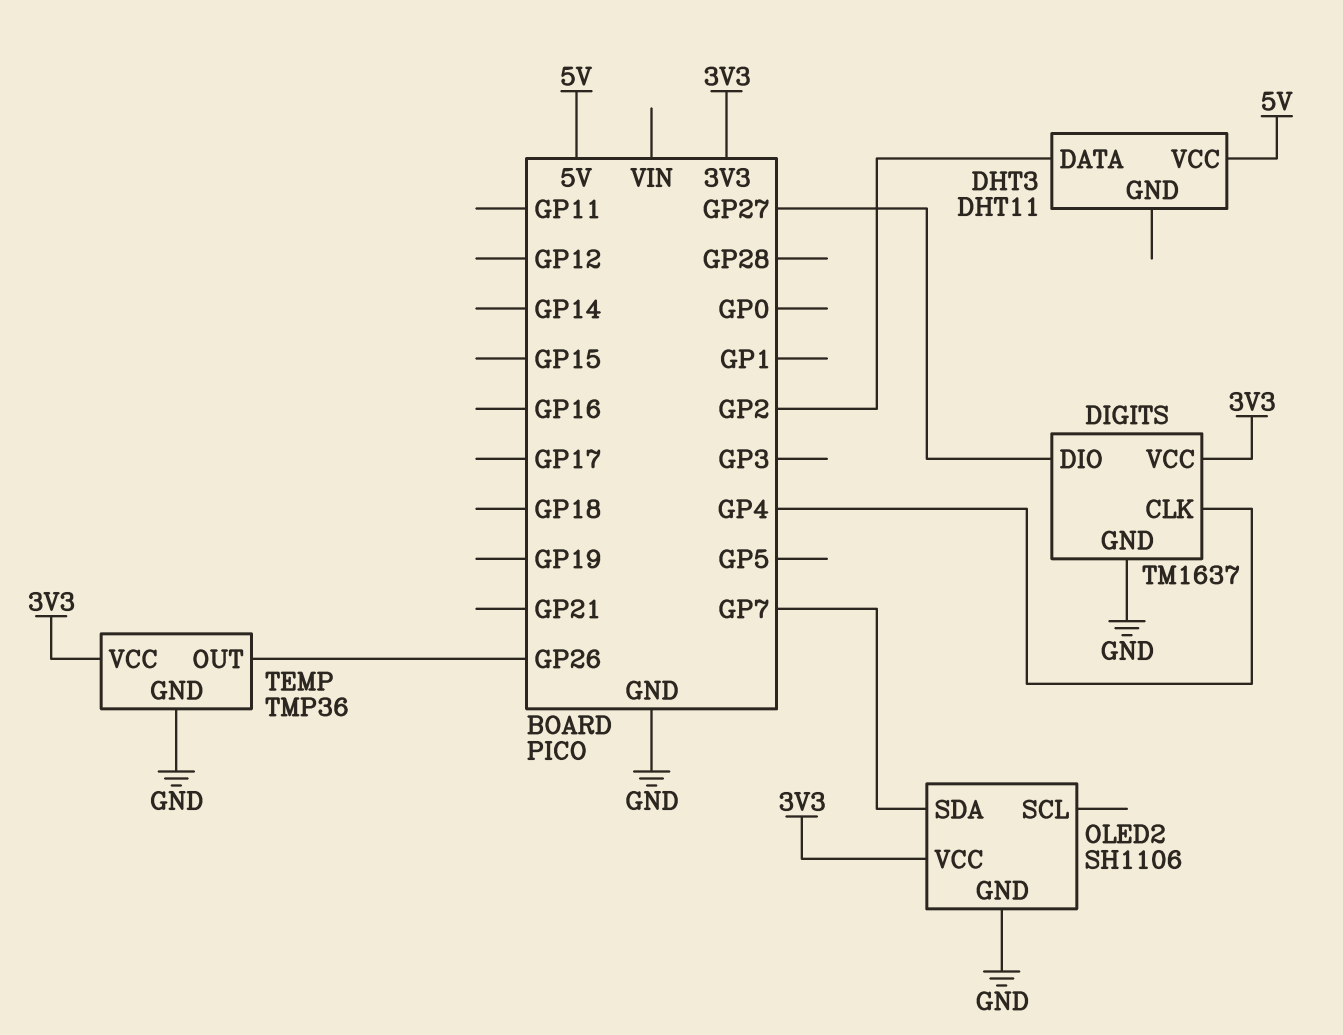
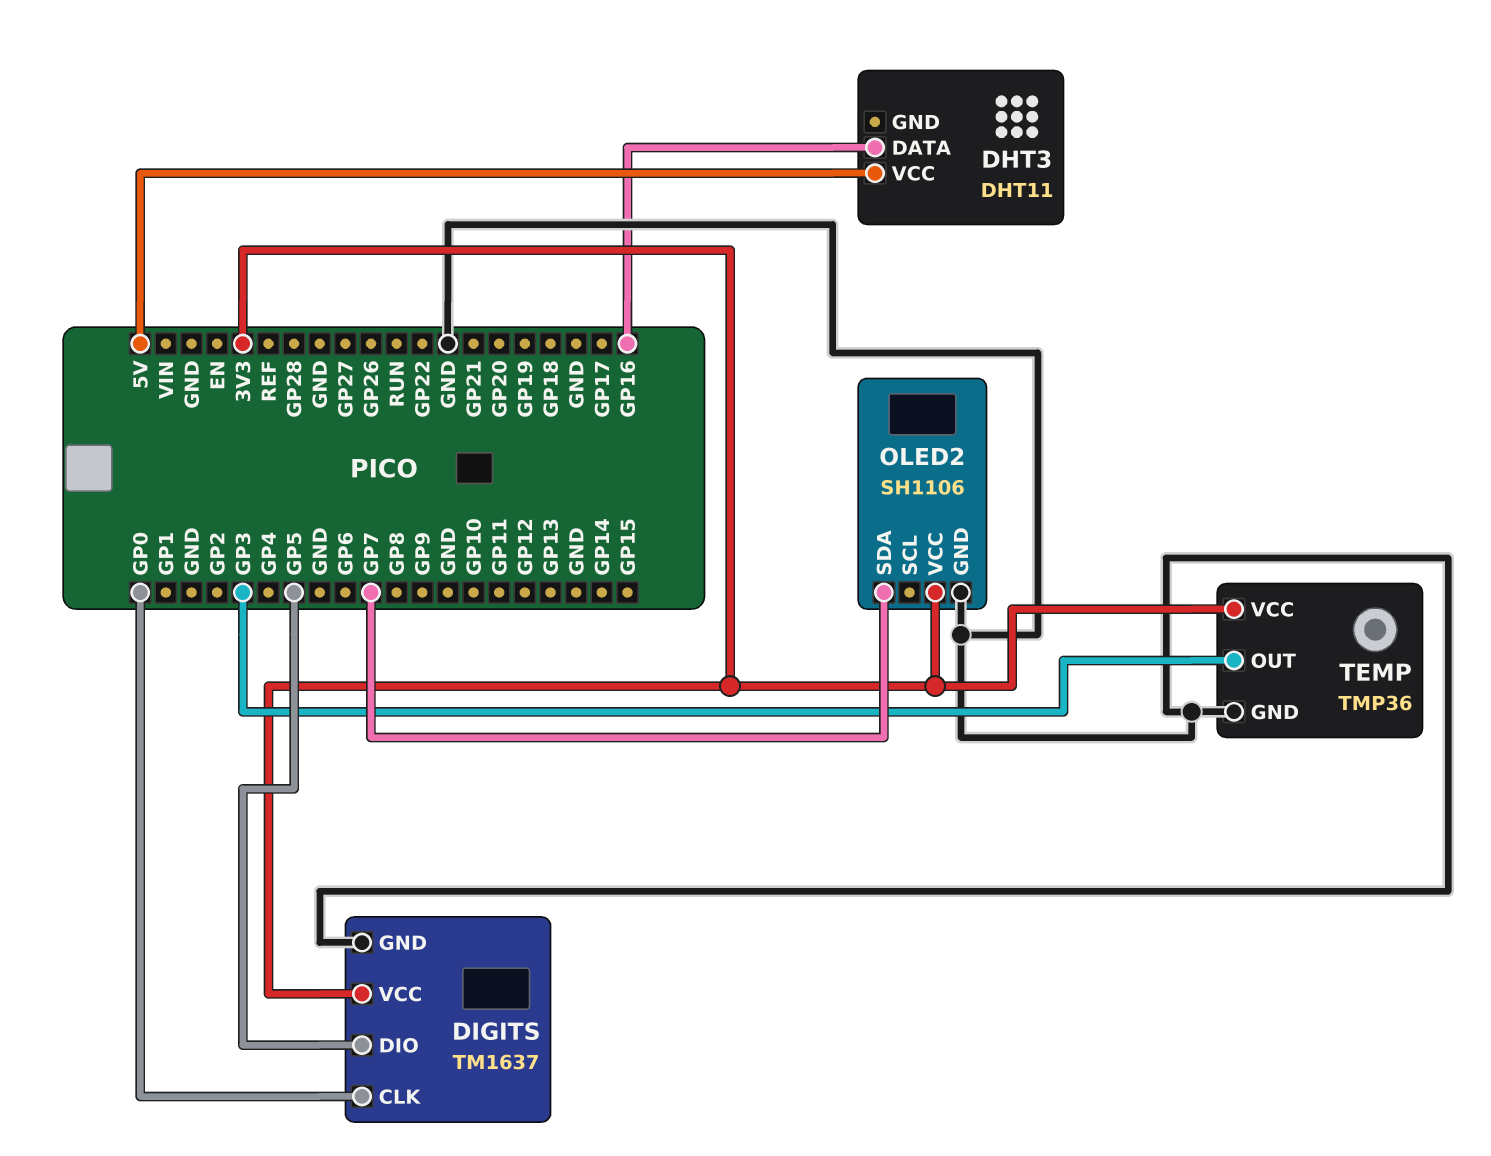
DHT3 pin DATA: GP2 -> GP16
DIGITS pin CLK: GP4 -> GP0
DIGITS pin DIO: GP27 -> GP5
TEMP pin OUT: GP26 -> GP3

